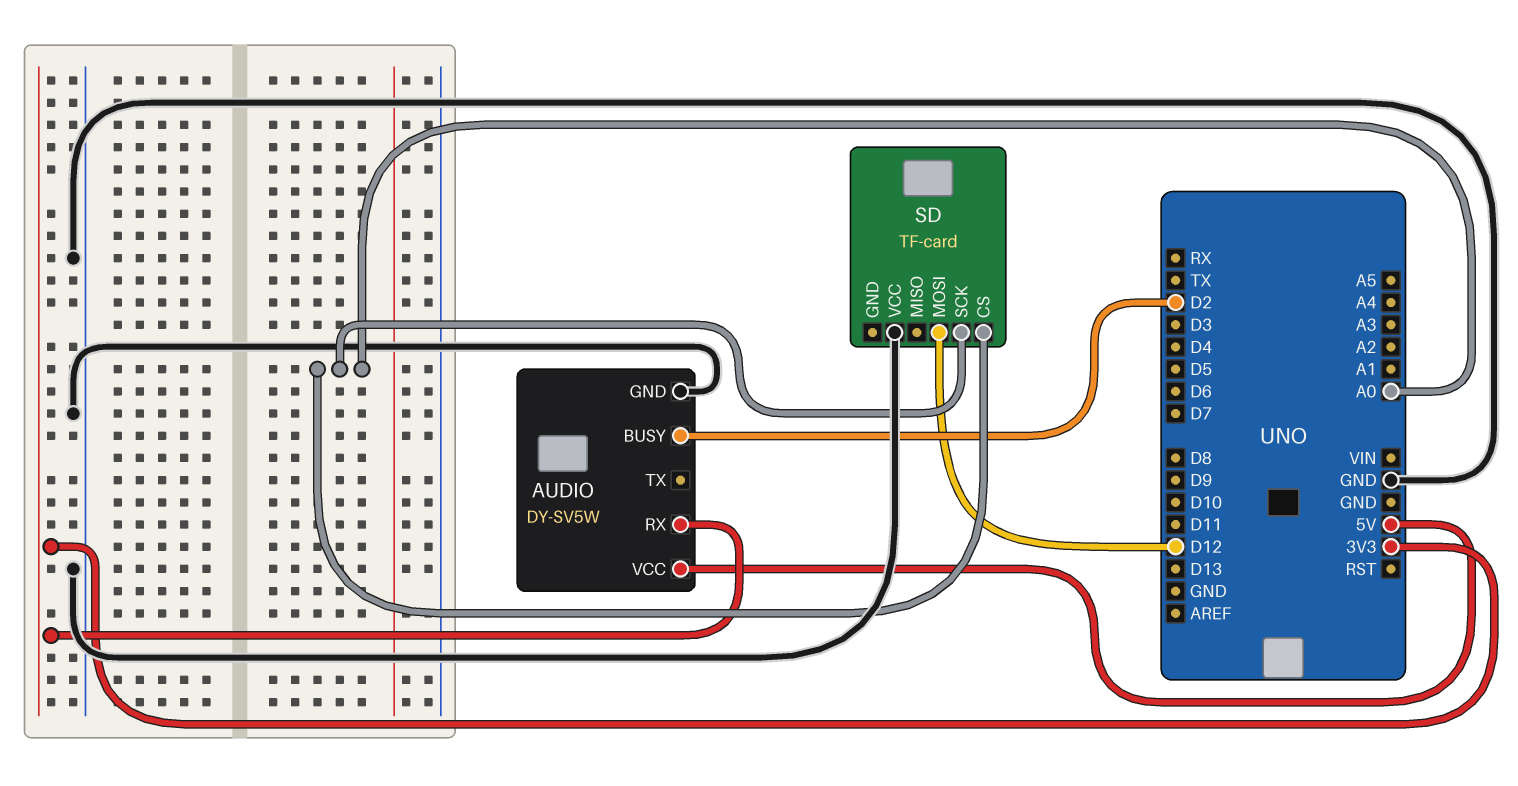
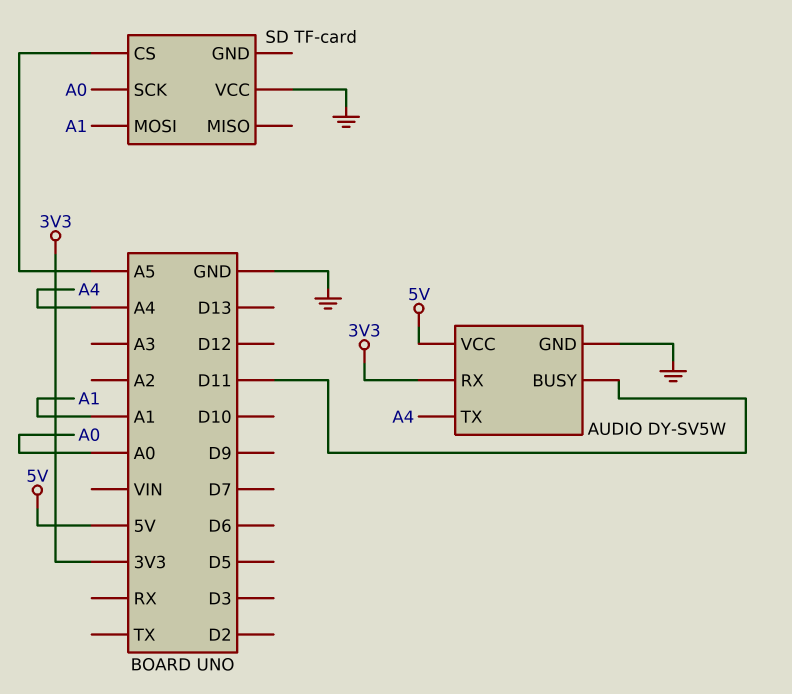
AUDIO pin BUSY: D2 -> D11
AUDIO pin TX: none -> A4
SD pin CS: A0 -> A5
SD pin MOSI: D12 -> A1

